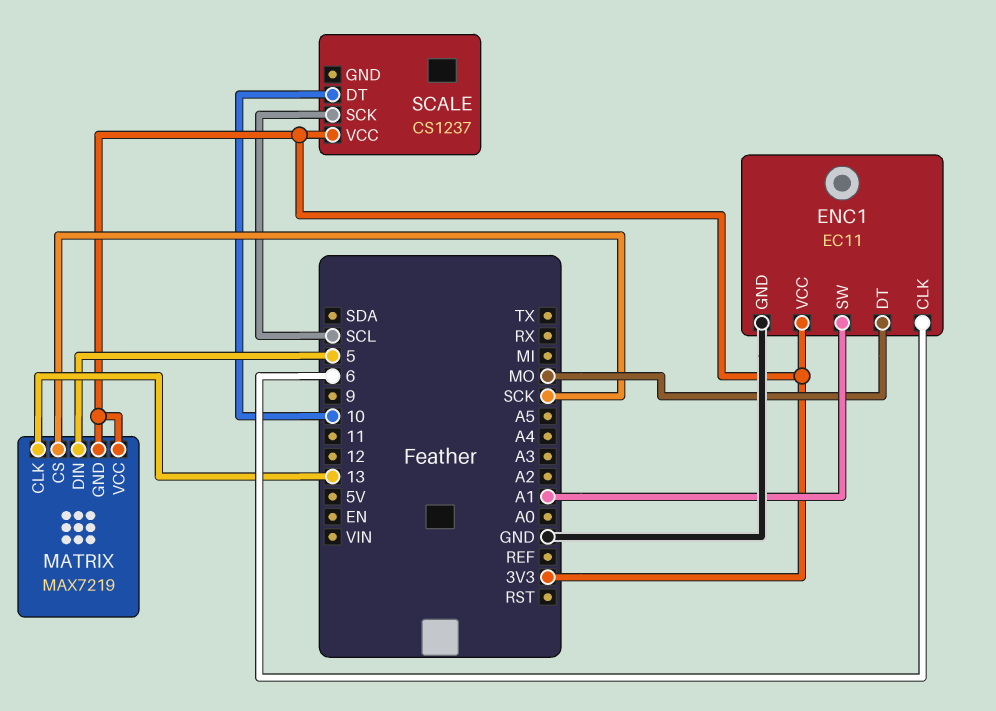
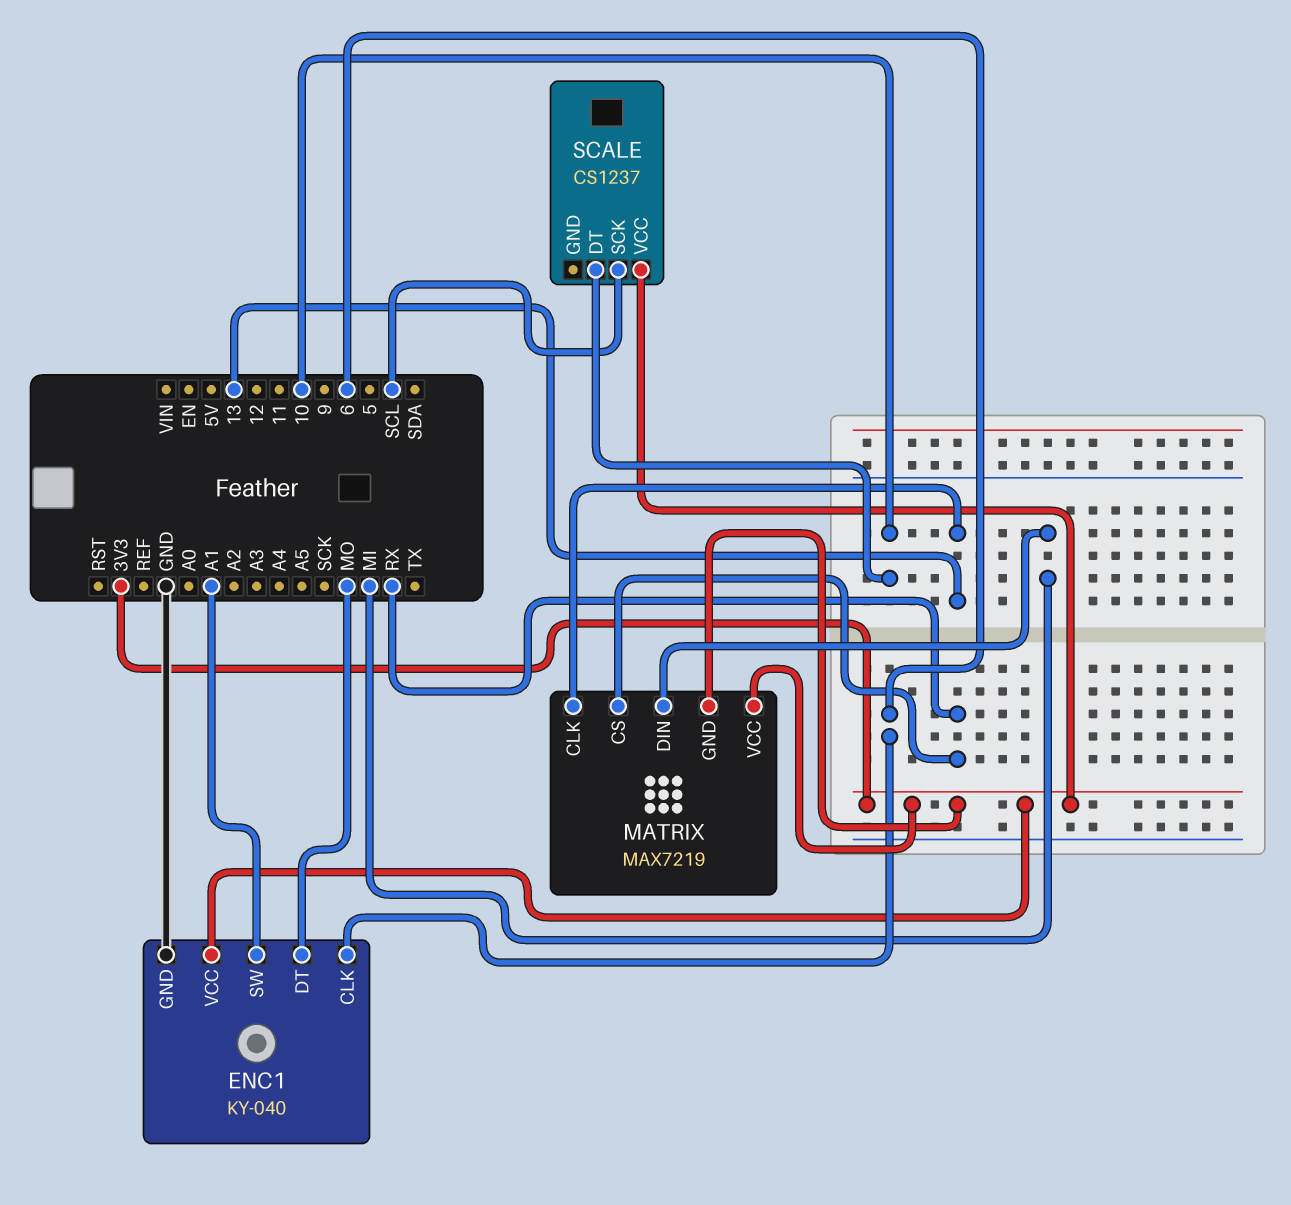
ENC1: EC11 -> KY-040
MATRIX pin CS: SCK -> RX
MATRIX pin DIN: 5 -> MI

